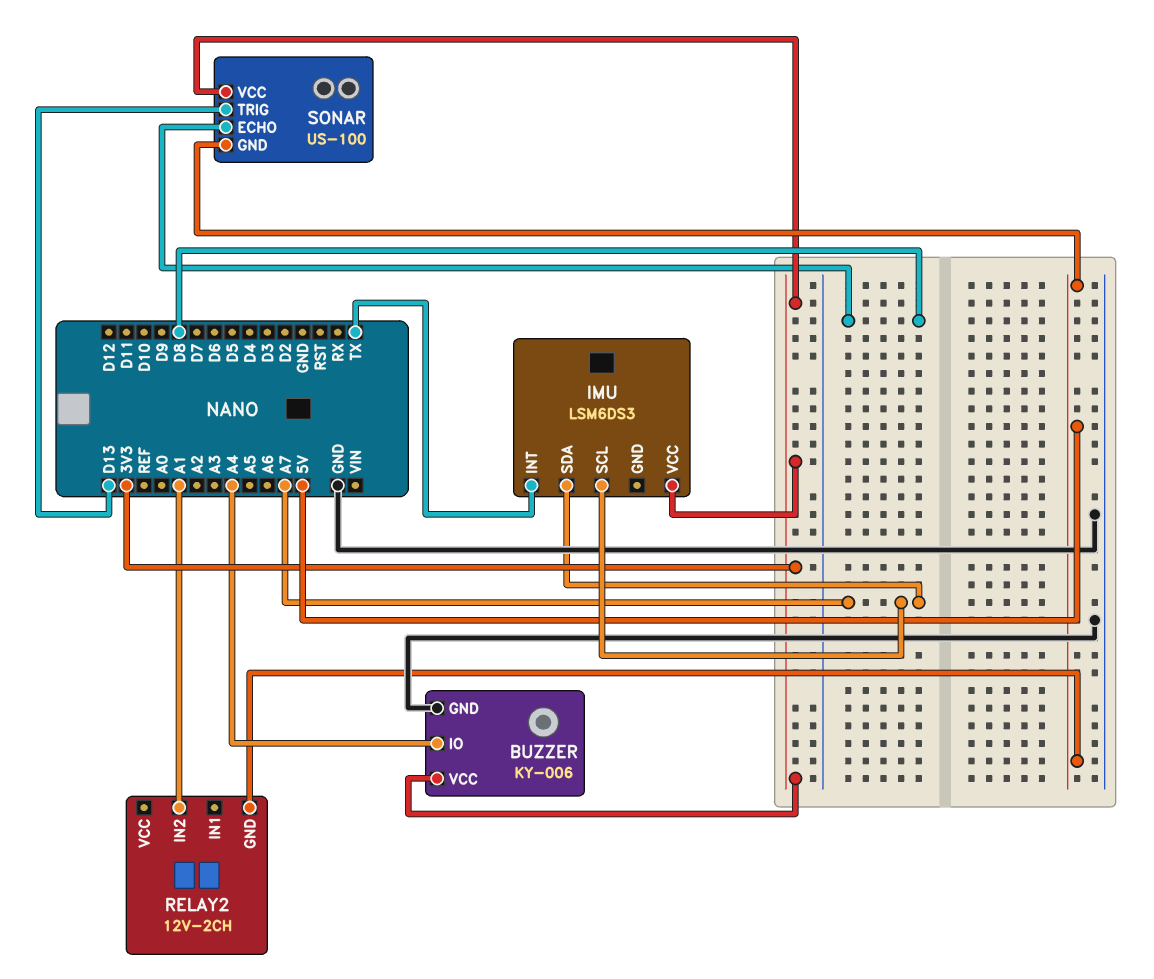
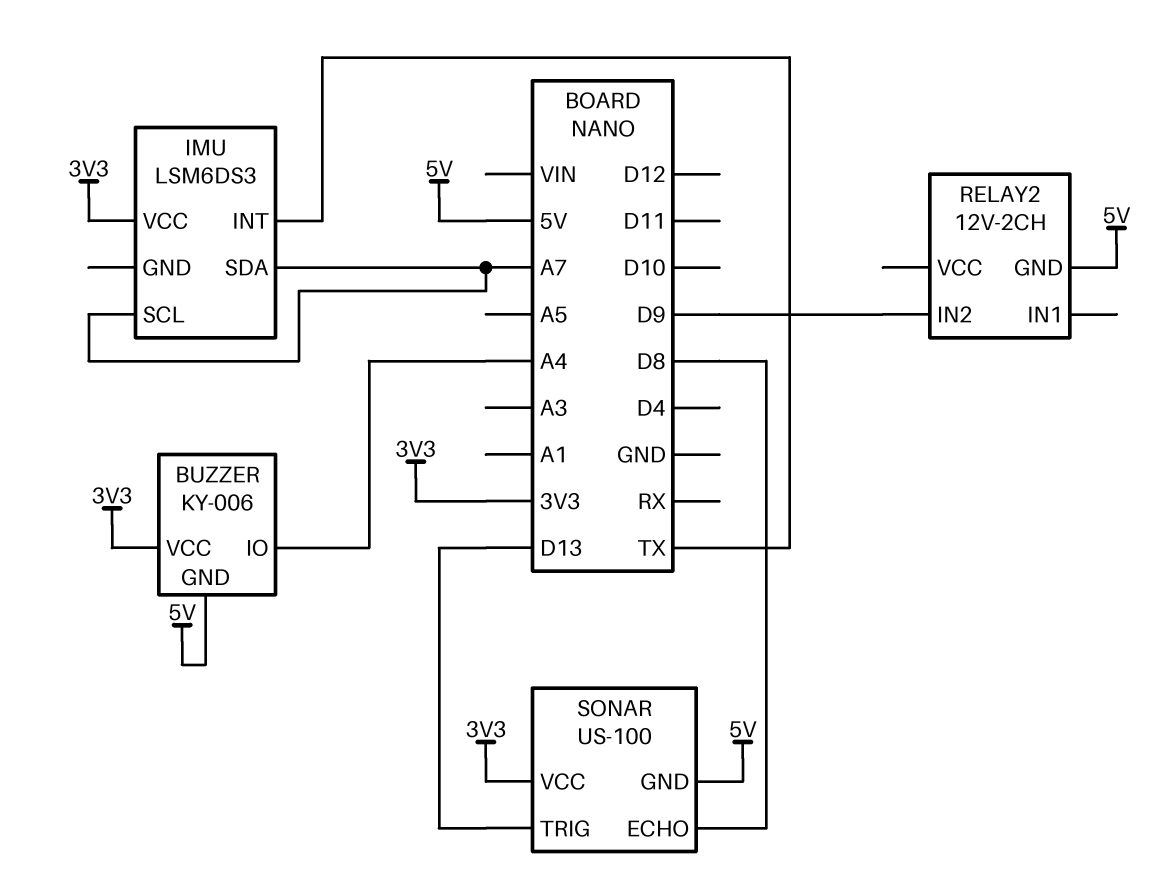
BUZZER pin GND: GND -> 5V
RELAY2 pin IN2: A1 -> D9

